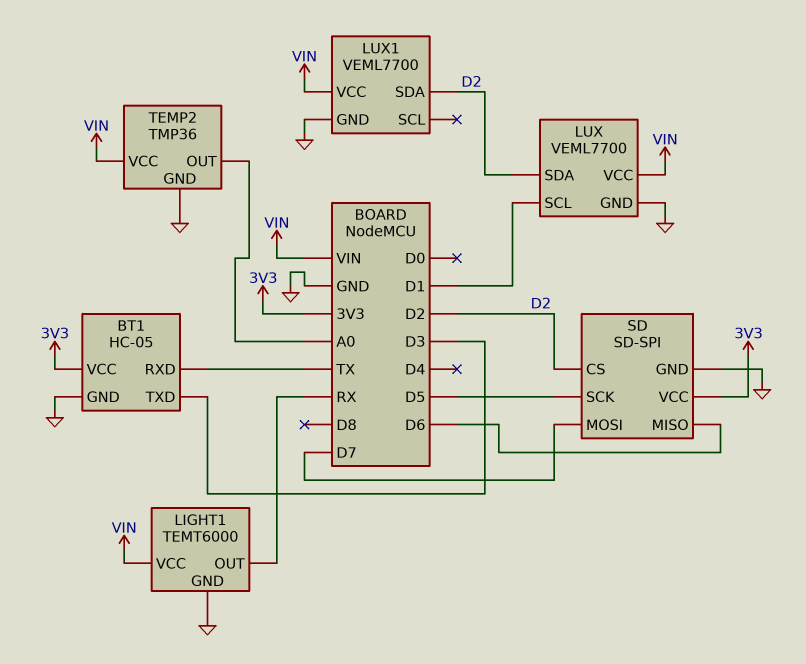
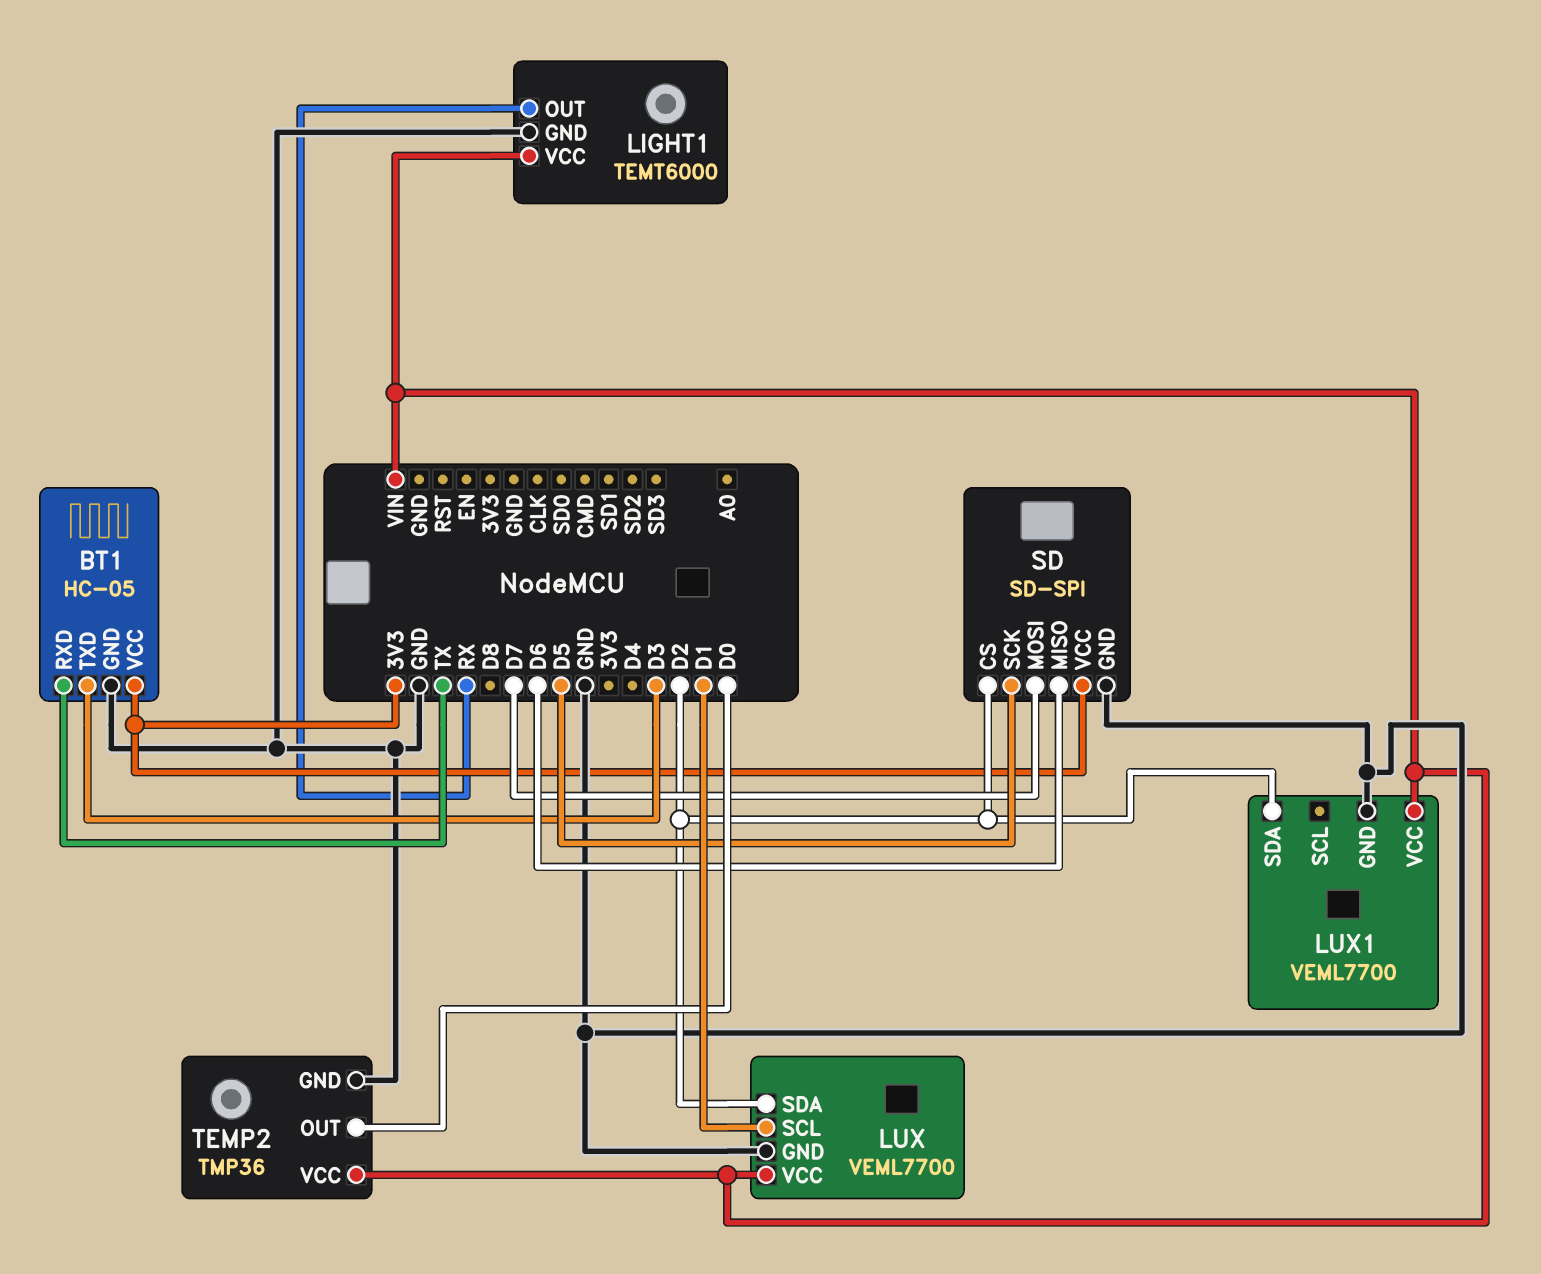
TEMP2 pin OUT: A0 -> D0

